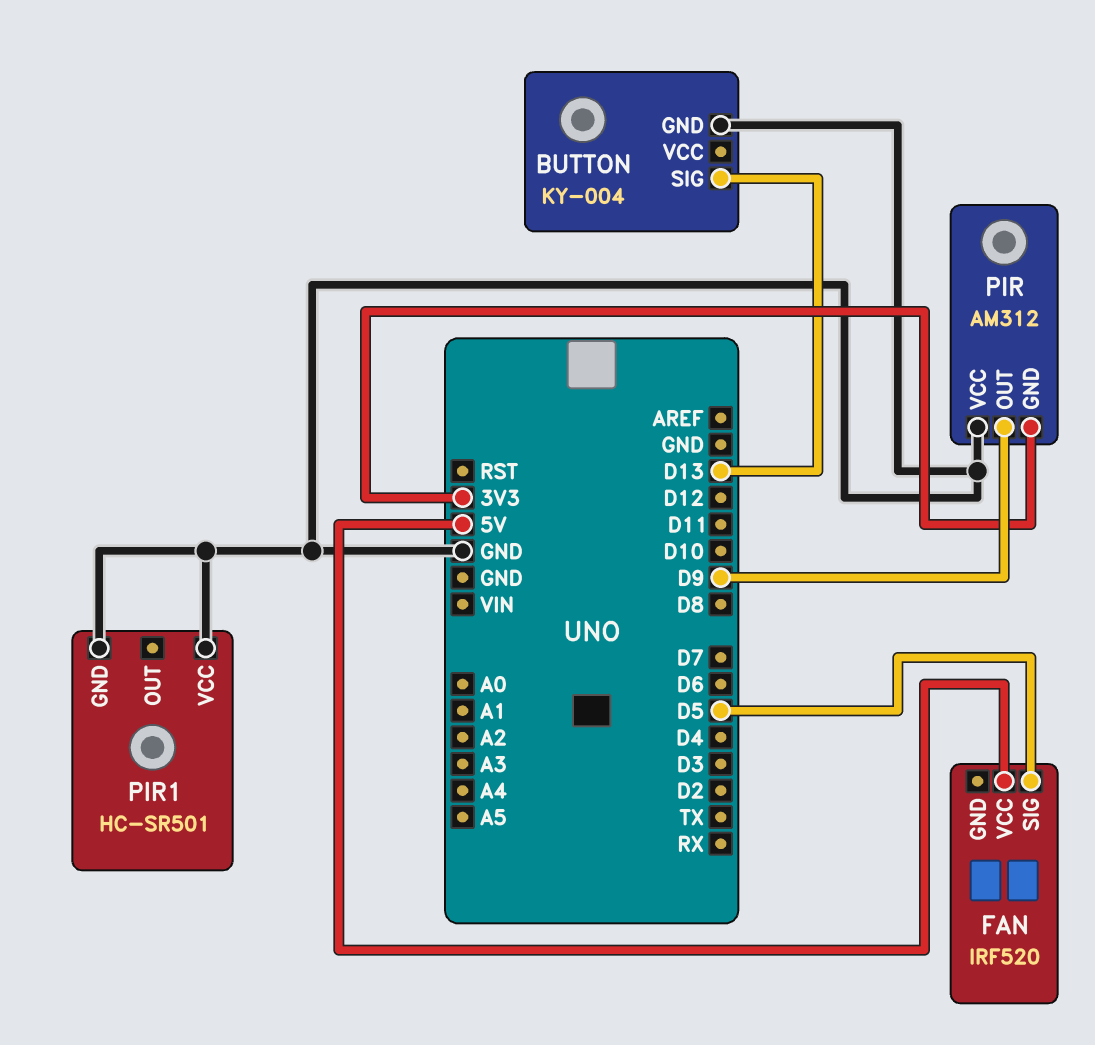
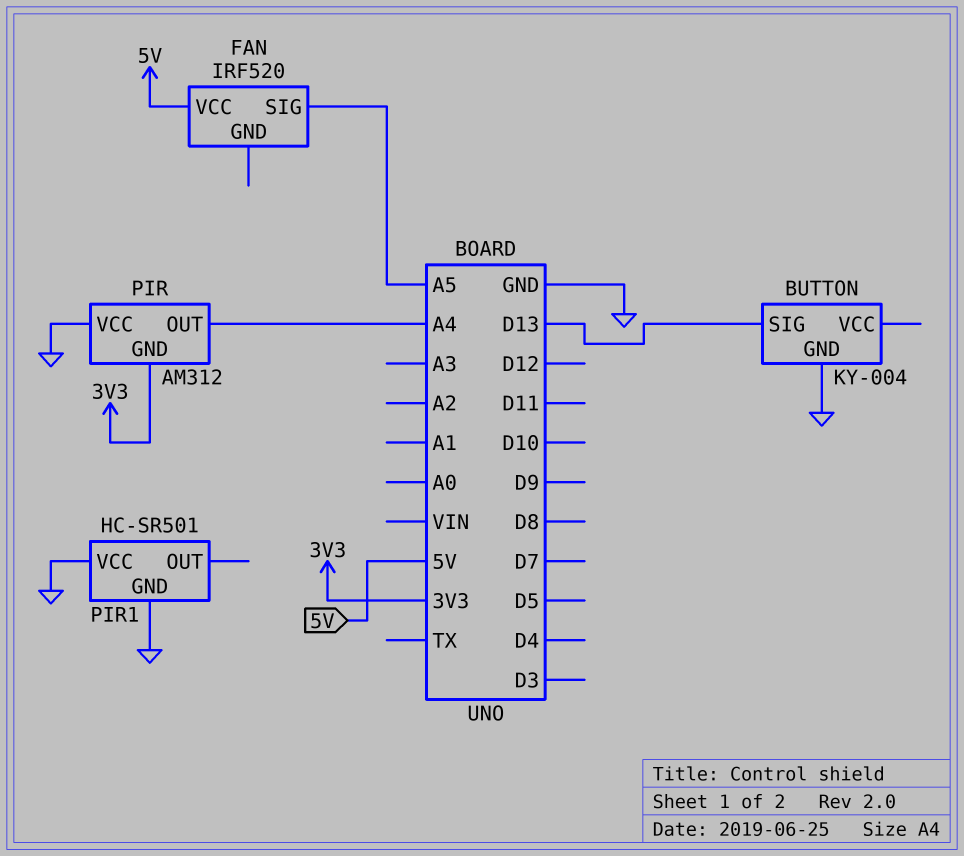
FAN pin SIG: D5 -> A5
PIR pin OUT: D9 -> A4

